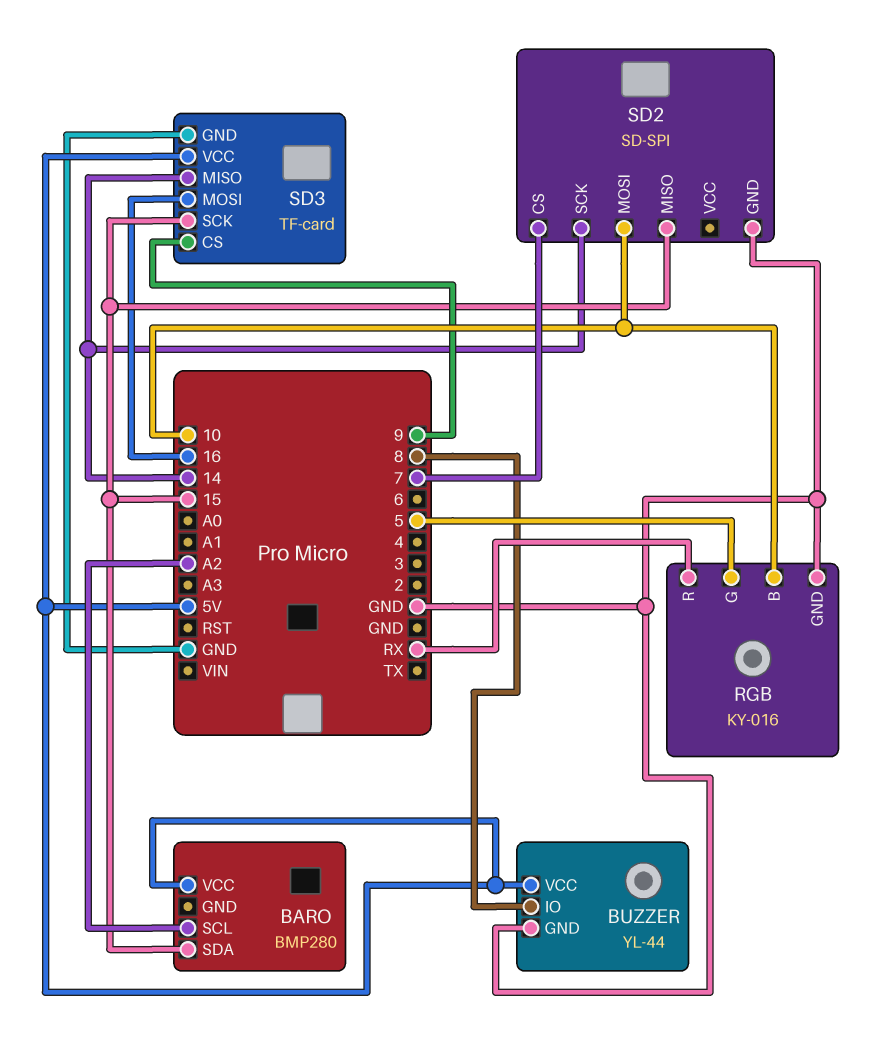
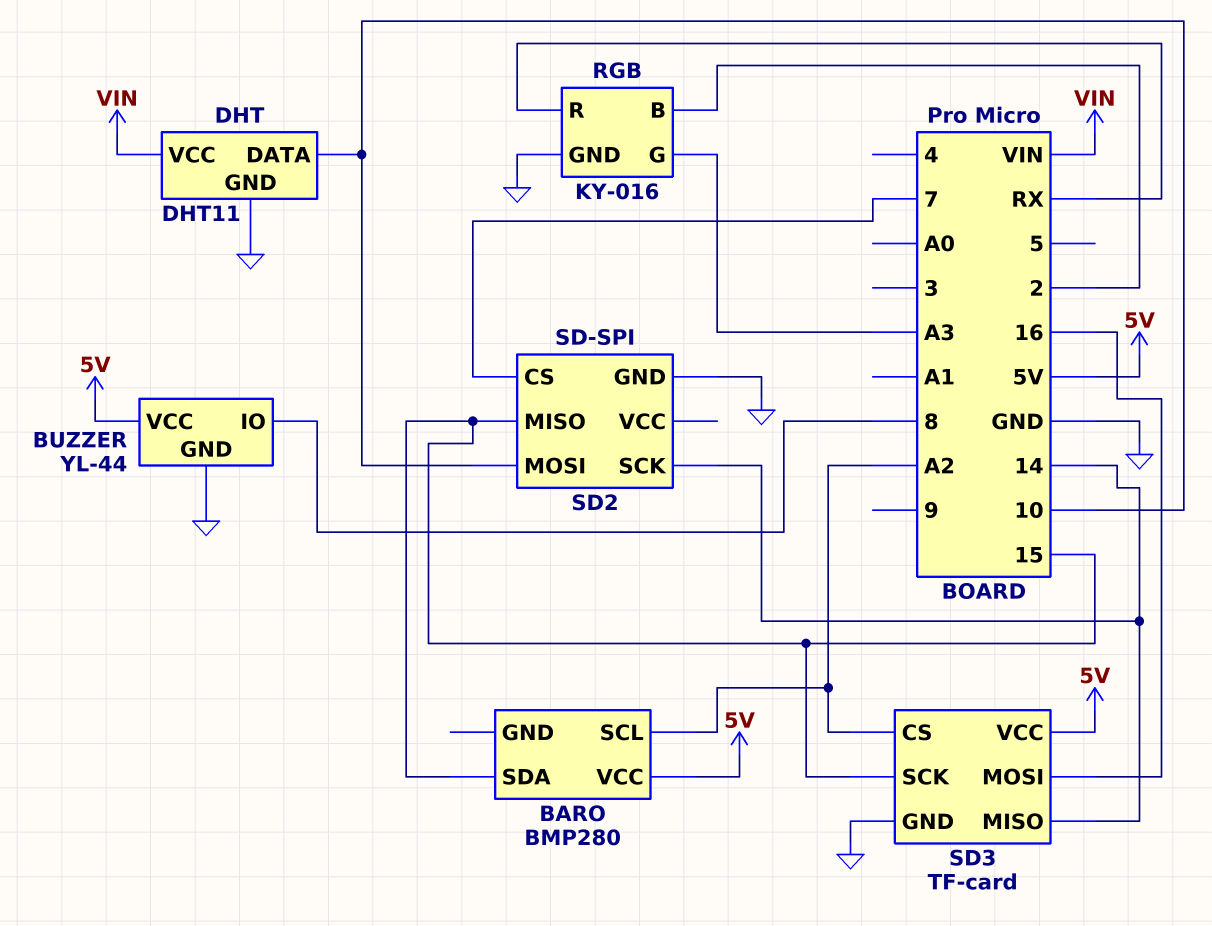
DHT: none -> DHT11
DHT pin DATA: none -> 10
DHT pin GND: none -> GND
DHT pin VCC: none -> VIN
RGB pin B: 10 -> 2
RGB pin G: 5 -> A3
SD3 pin CS: 9 -> A2

